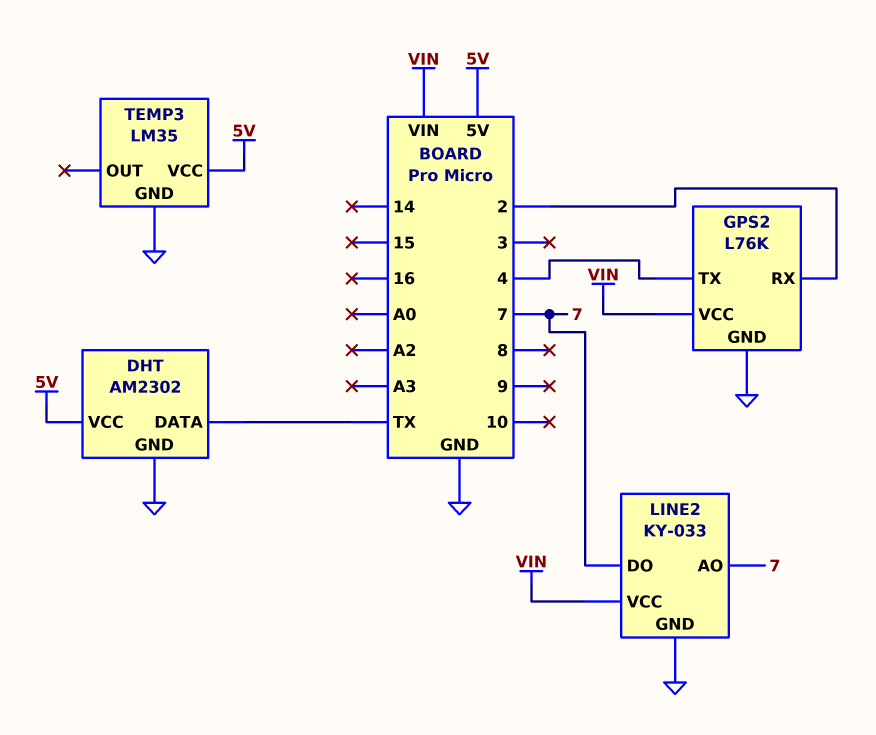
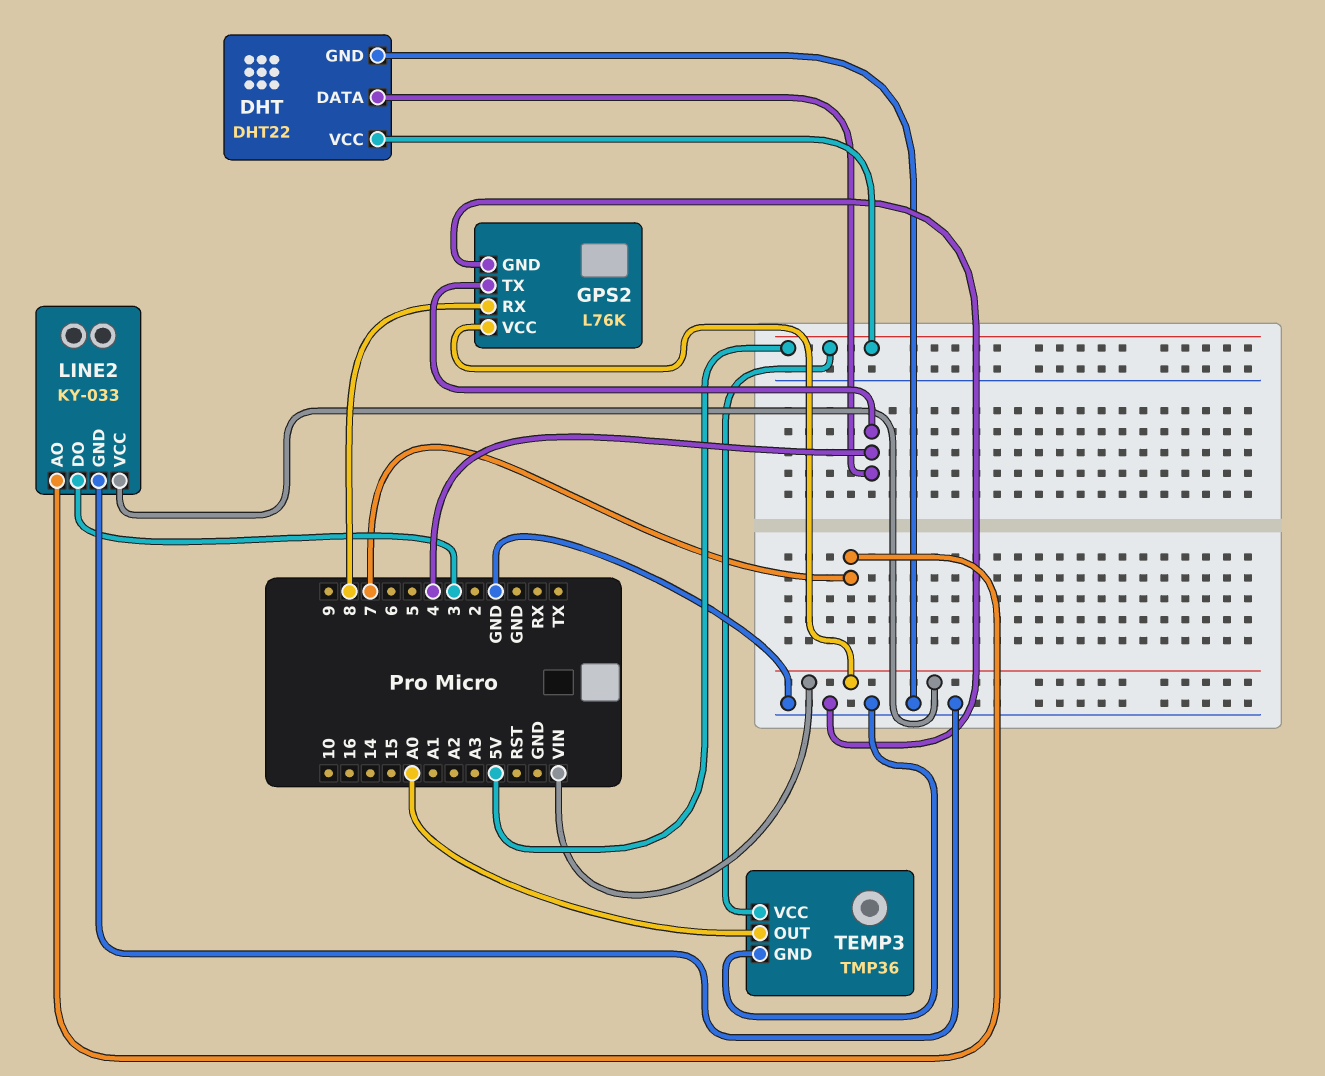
DHT: AM2302 -> DHT22
DHT pin DATA: TX -> 4
GPS2 pin RX: 2 -> 8
LINE2 pin DO: 7 -> 3
TEMP3: LM35 -> TMP36
TEMP3 pin OUT: none -> A0

